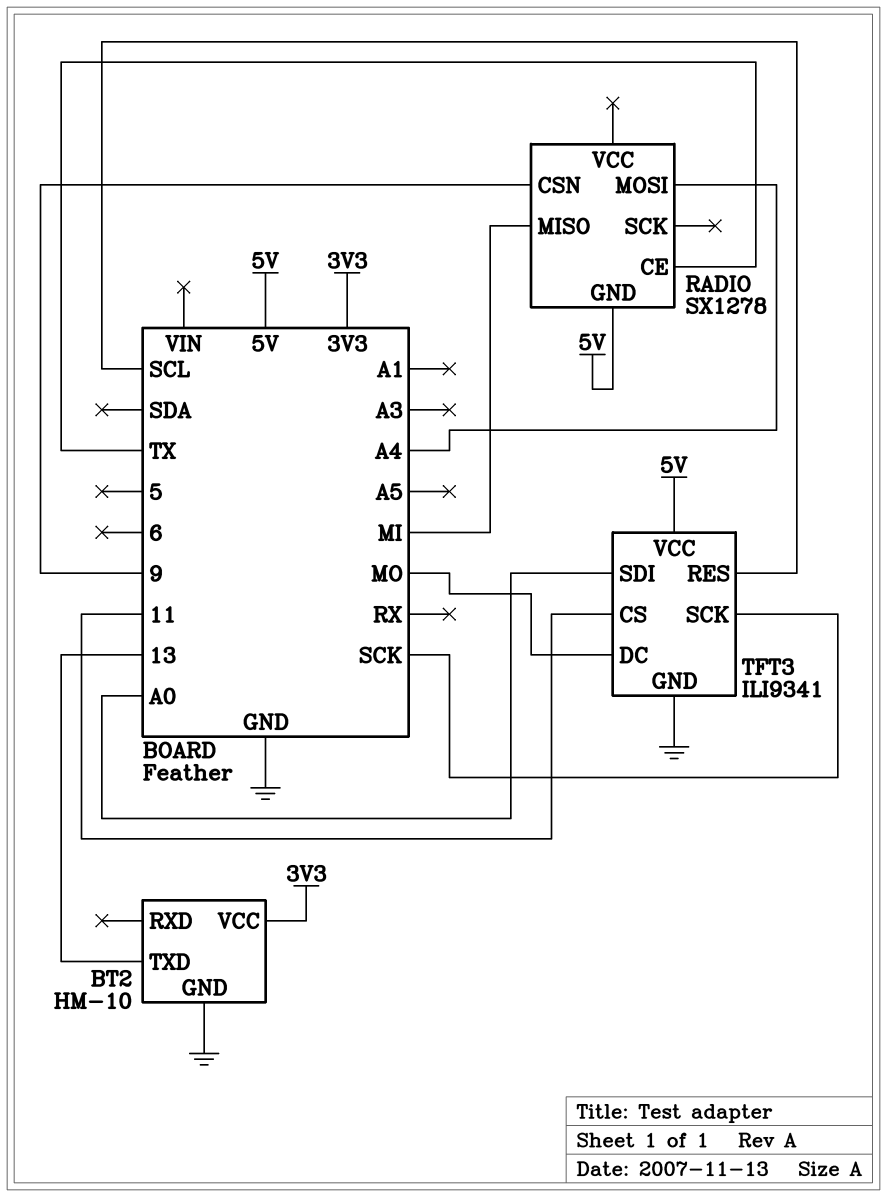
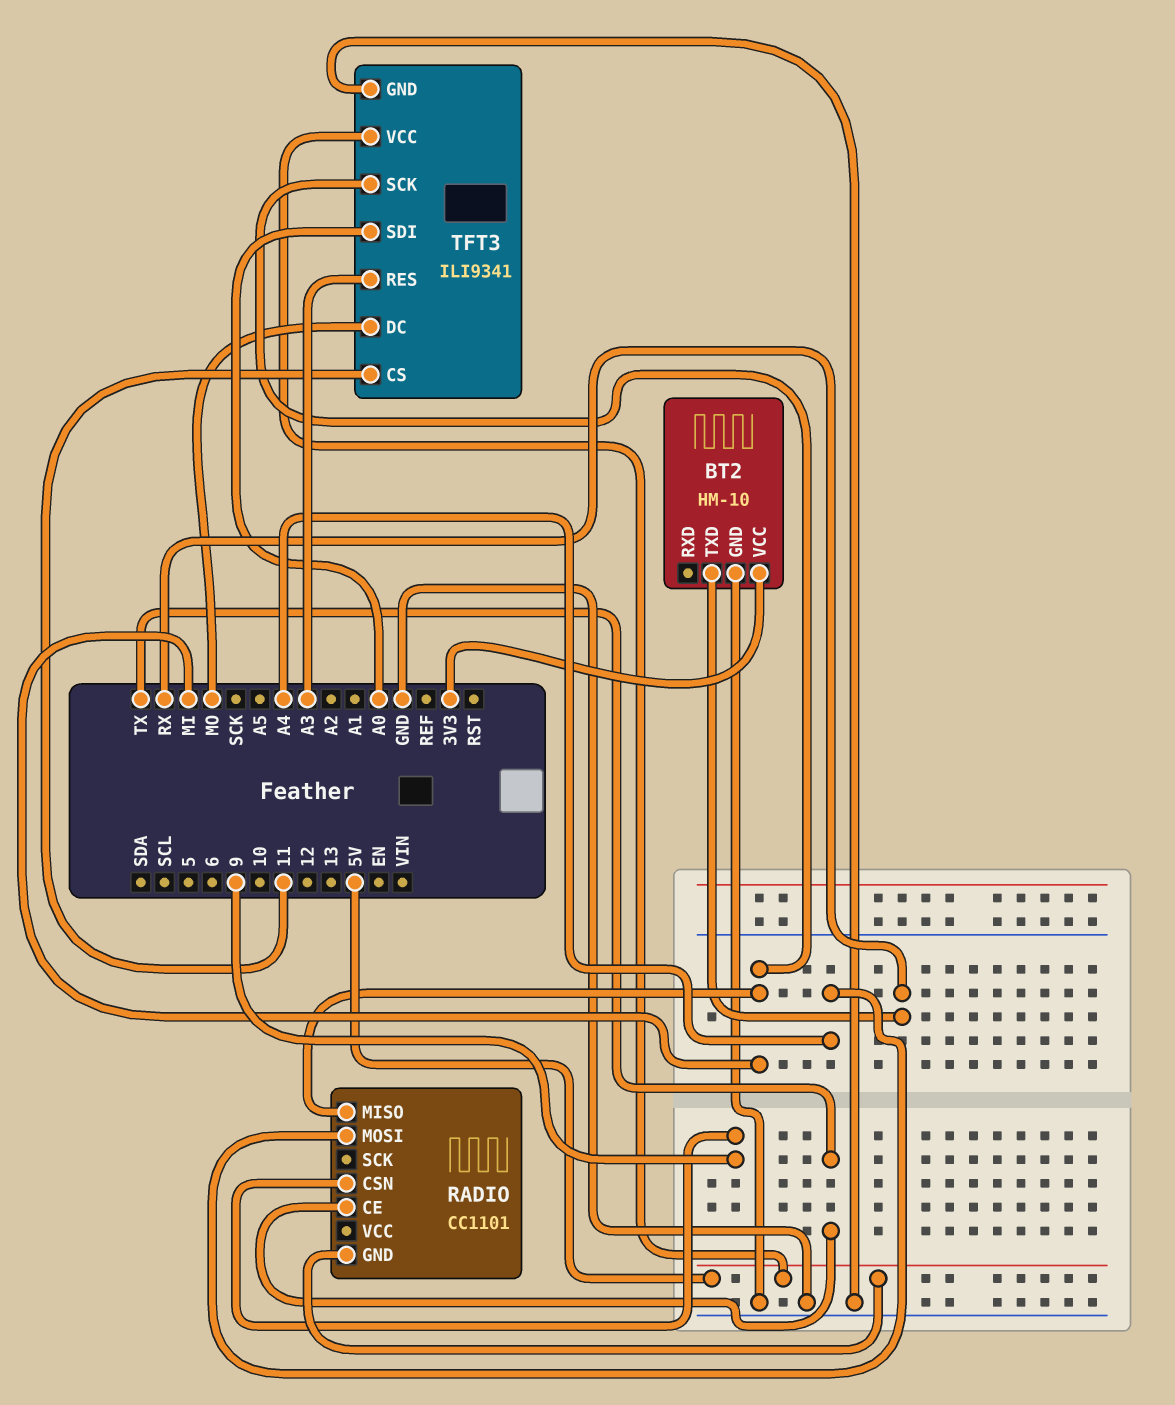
BT2 pin TXD: 13 -> RX
RADIO: SX1278 -> CC1101
TFT3 pin RES: SCL -> A3
TFT3 pin SCK: SCK -> MI

